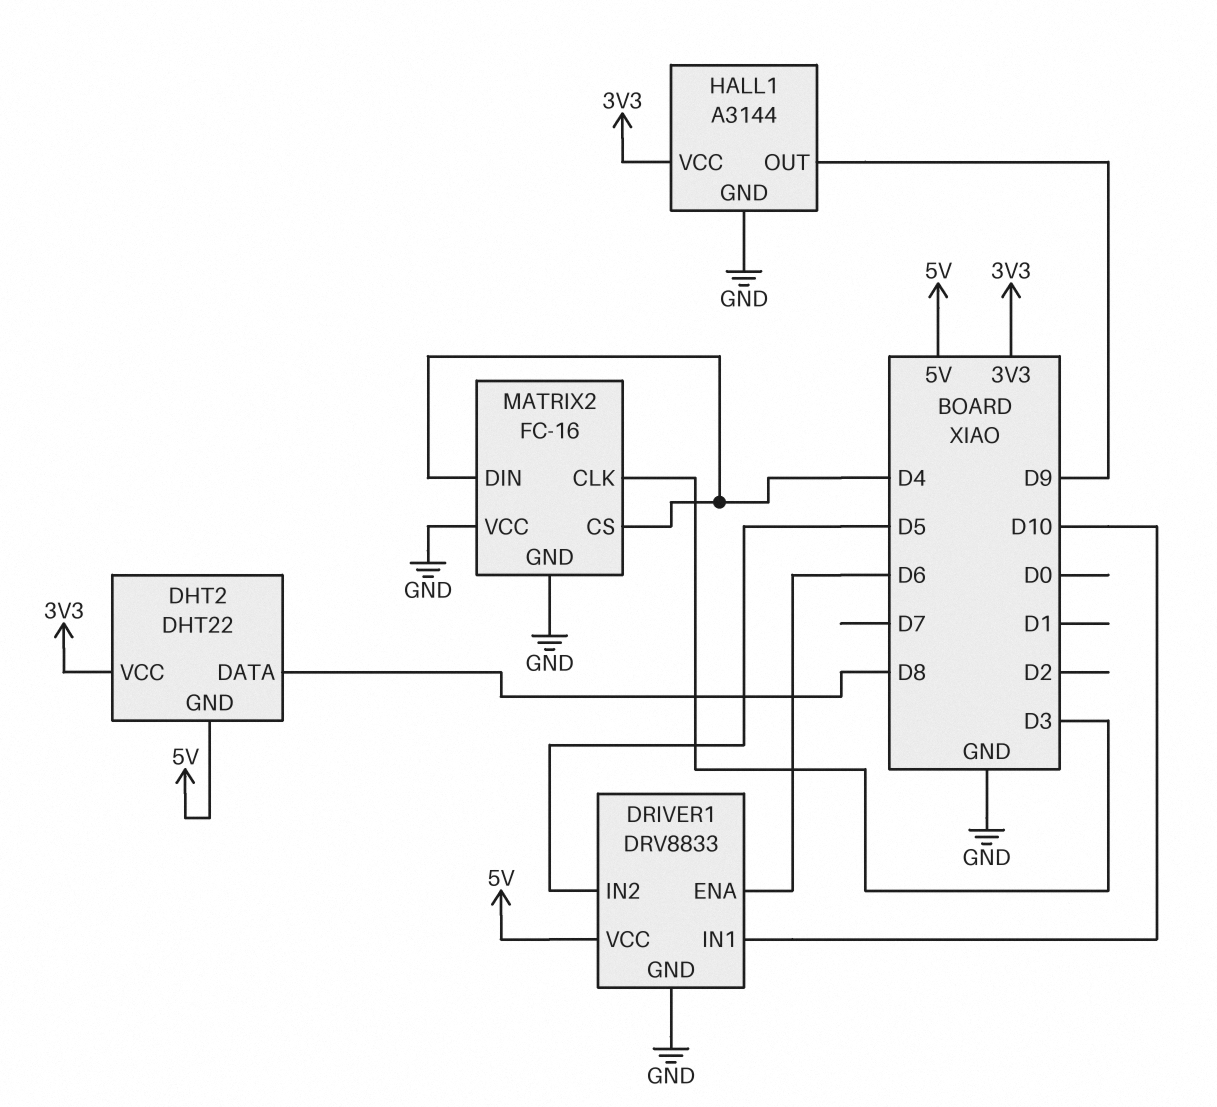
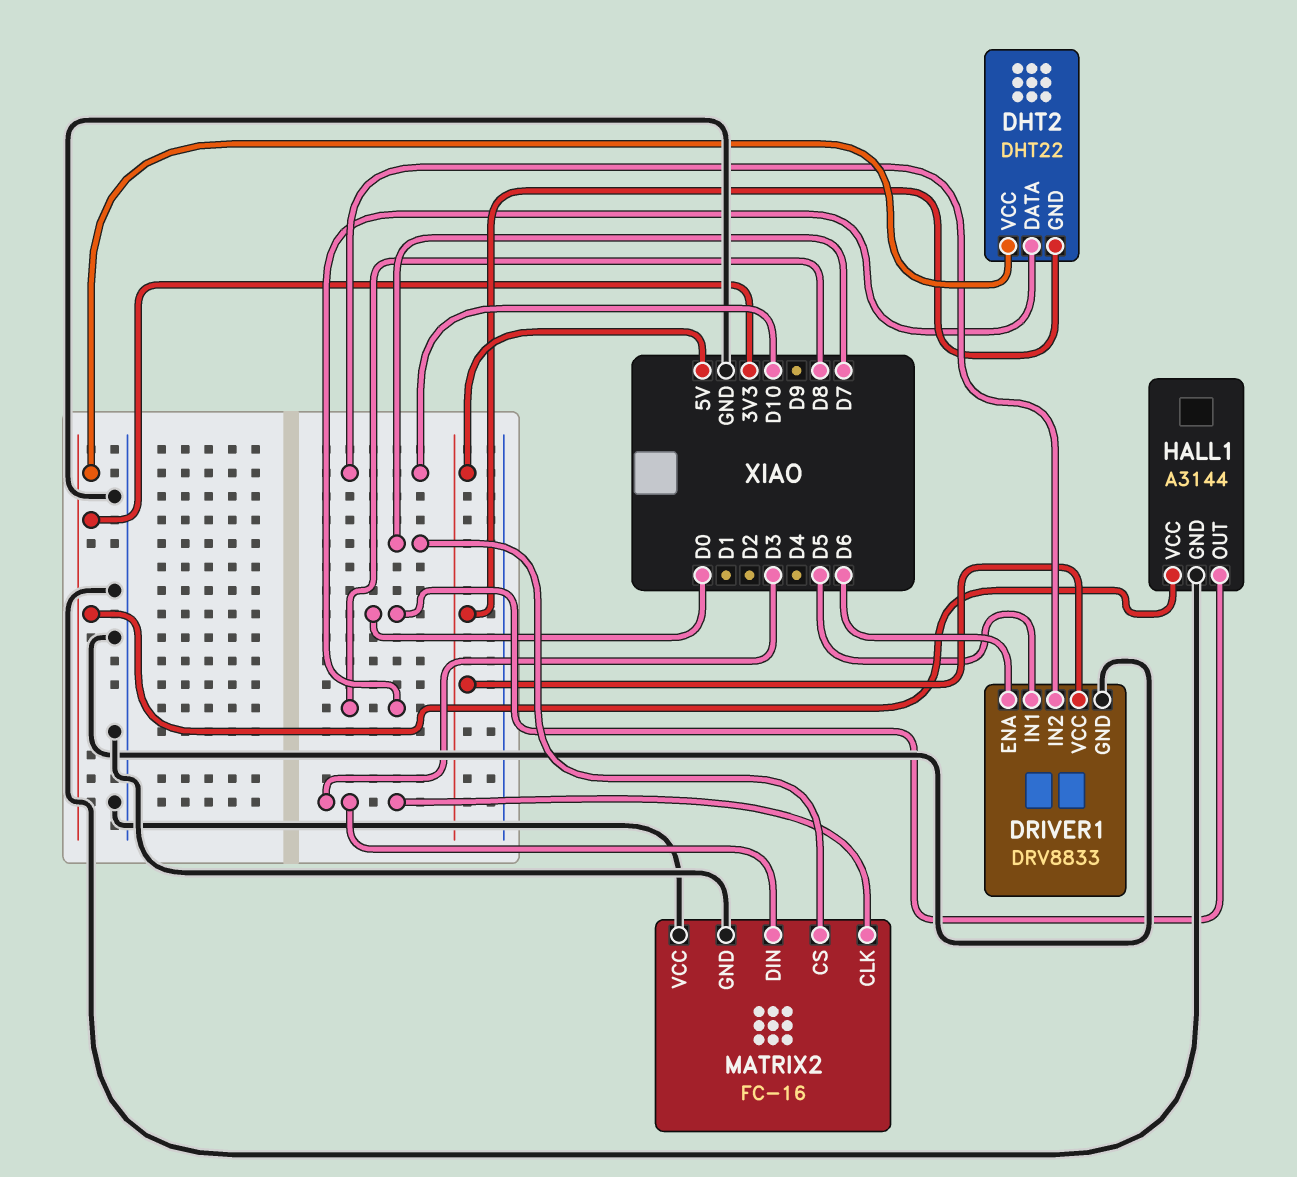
DRIVER1 pin IN1: D10 -> D5
DRIVER1 pin IN2: D5 -> D10
HALL1 pin OUT: D9 -> D0
MATRIX2 pin CS: D4 -> D7
MATRIX2 pin DIN: D4 -> D3

